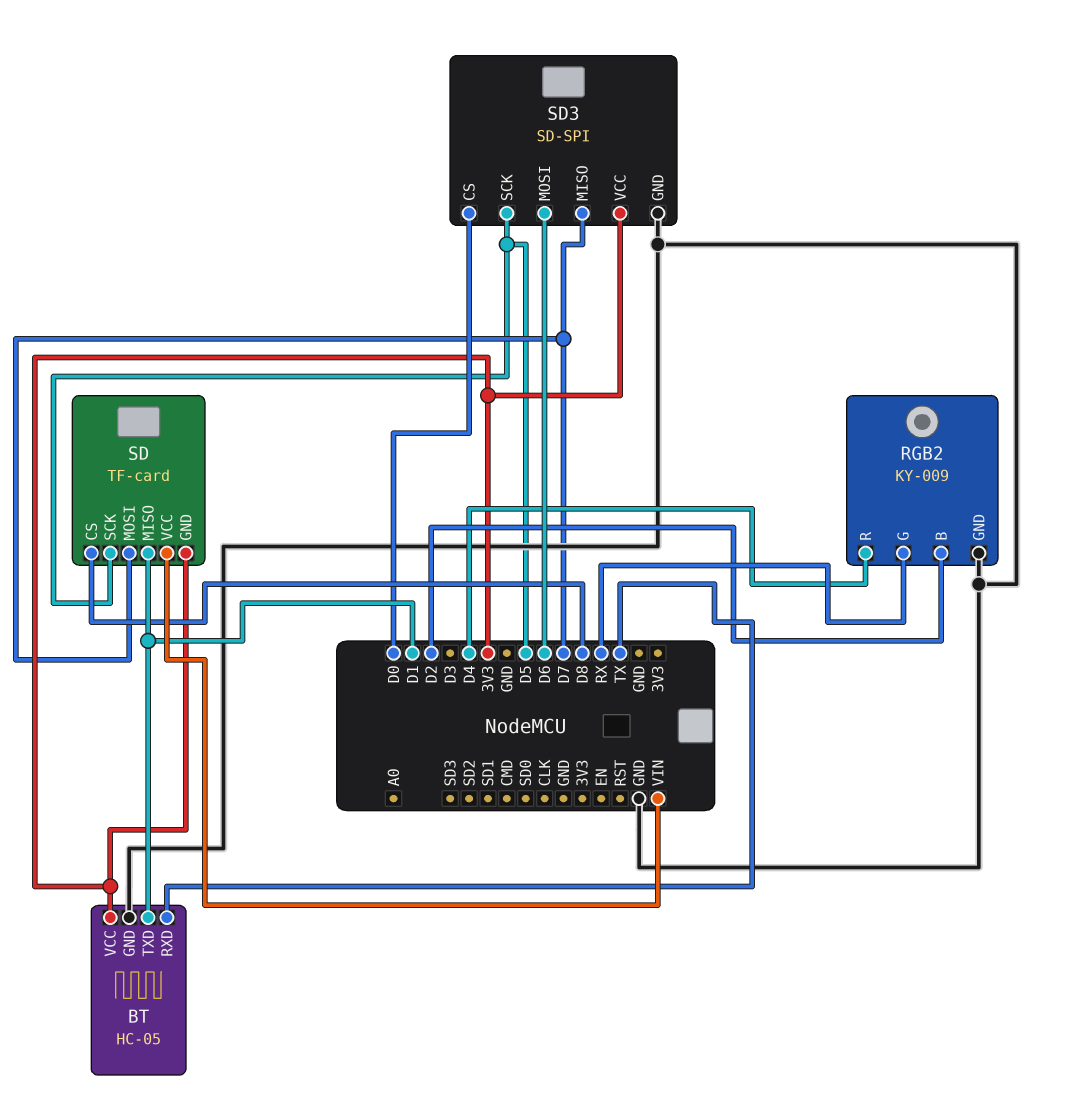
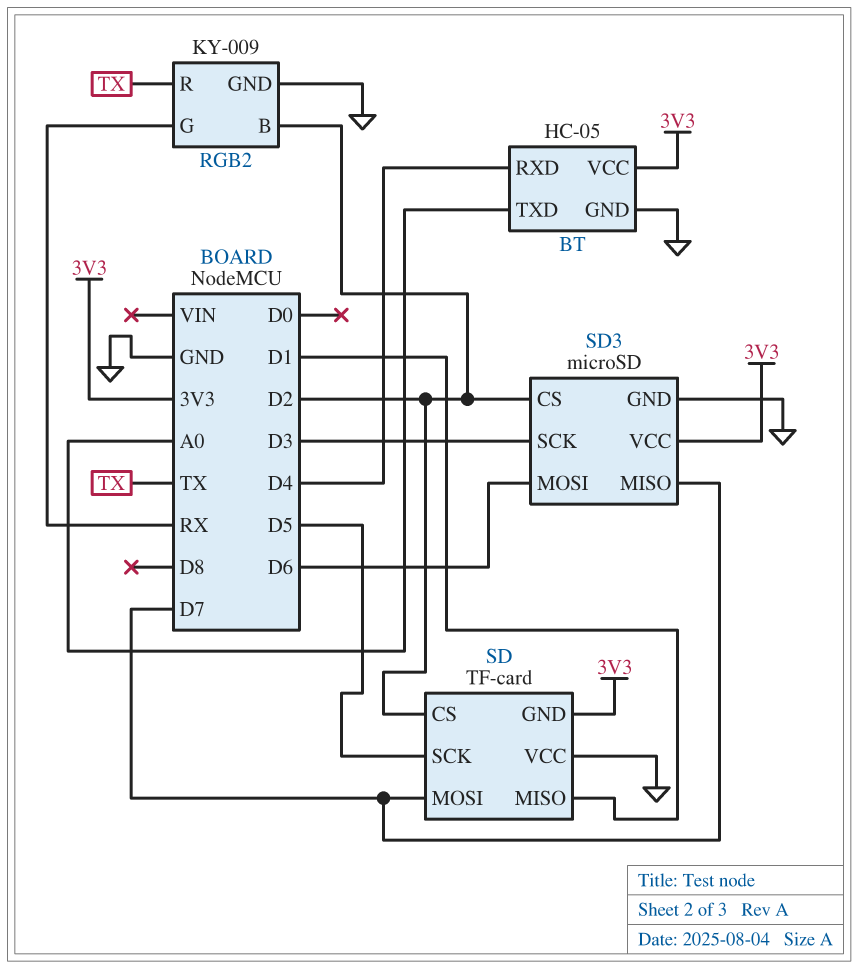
BT pin RXD: TX -> D4
BT pin TXD: D1 -> A0
RGB2 pin R: D4 -> TX
SD pin CS: D8 -> D2
SD pin VCC: VIN -> GND
SD3: SD-SPI -> microSD
SD3 pin CS: D0 -> D2
SD3 pin SCK: D5 -> D3

